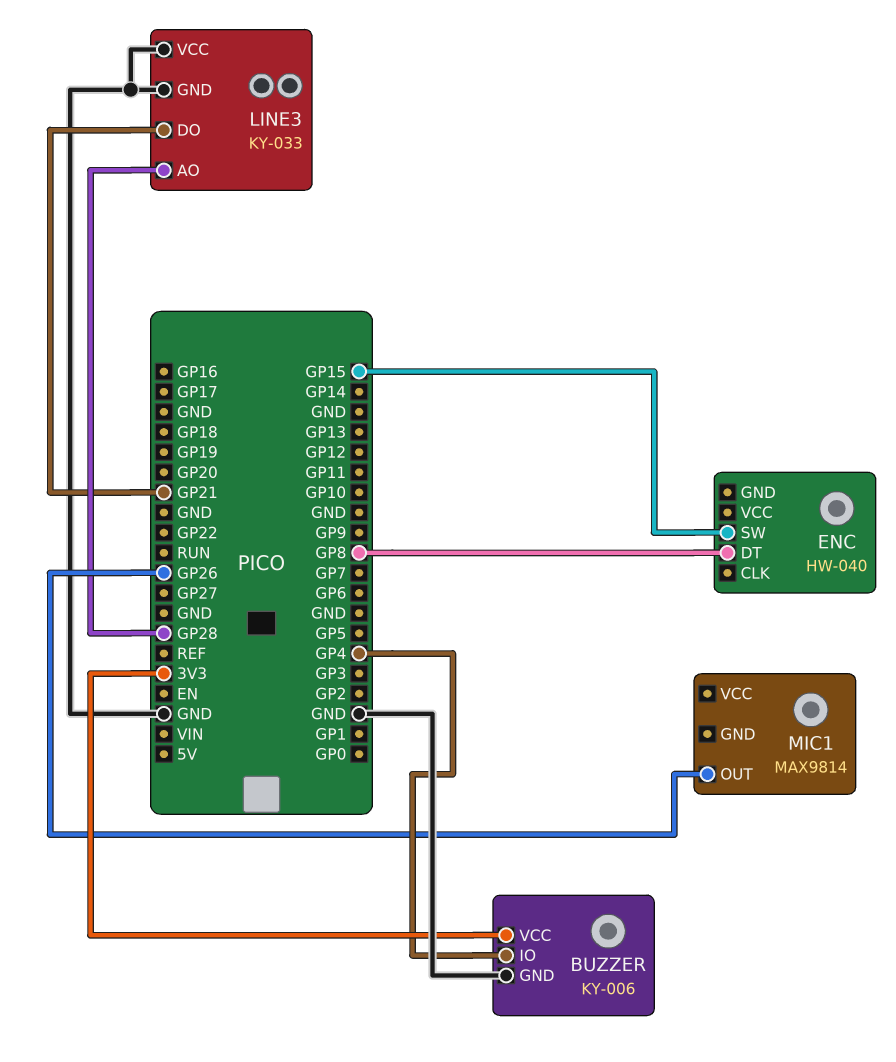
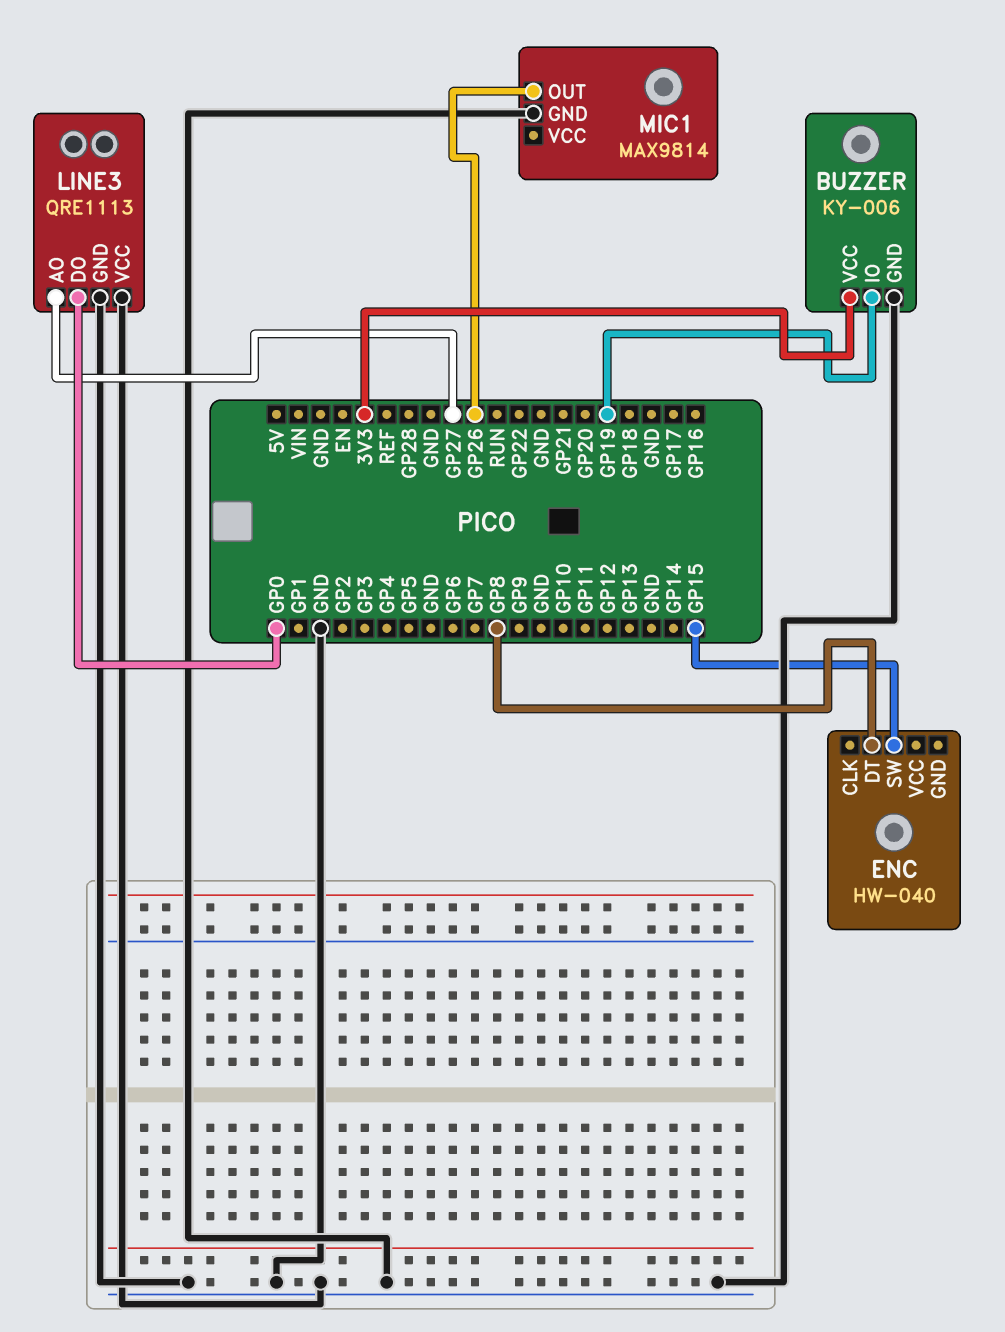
BUZZER pin IO: GP4 -> GP19
LINE3: KY-033 -> QRE1113
LINE3 pin AO: GP28 -> GP27
LINE3 pin DO: GP21 -> GP0
MIC1 pin GND: none -> GND

